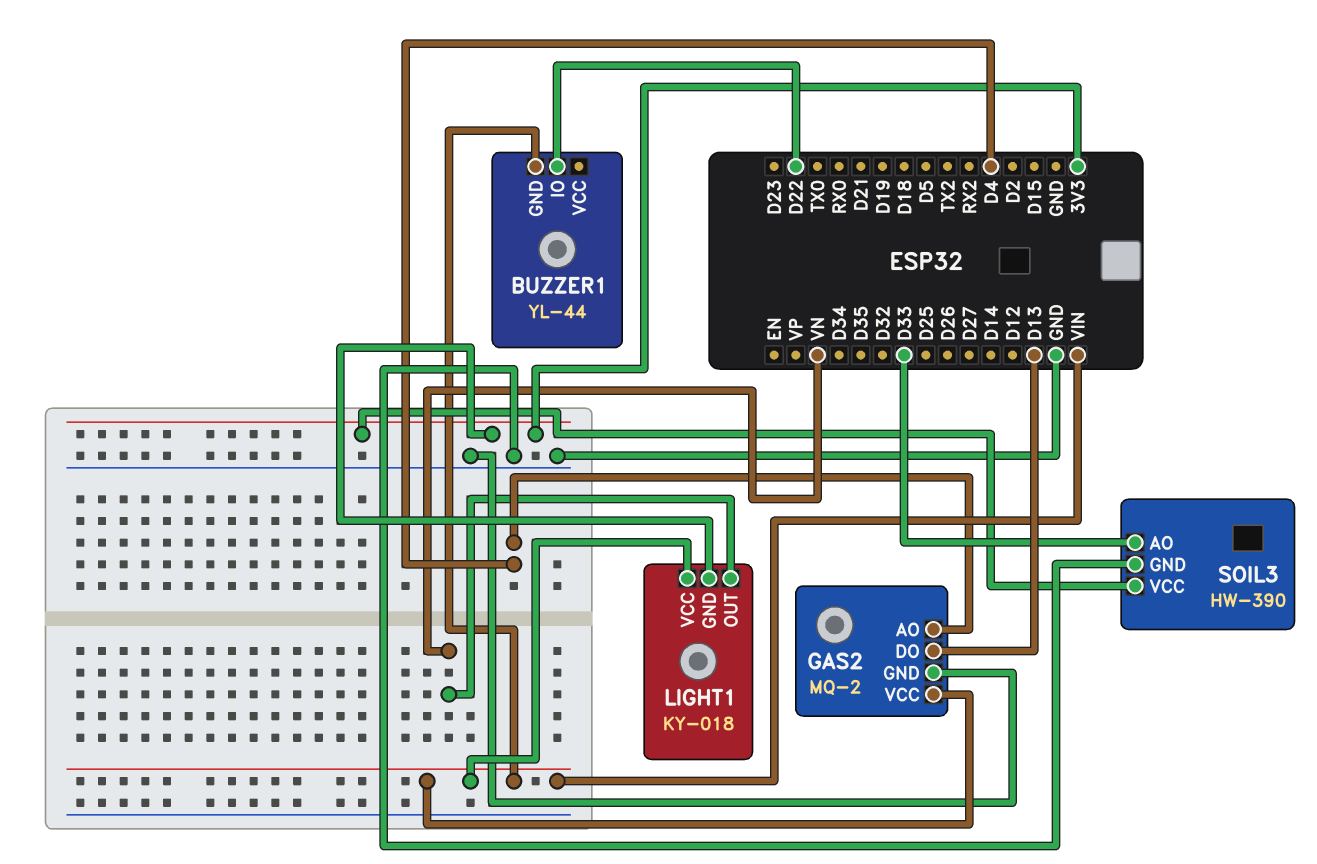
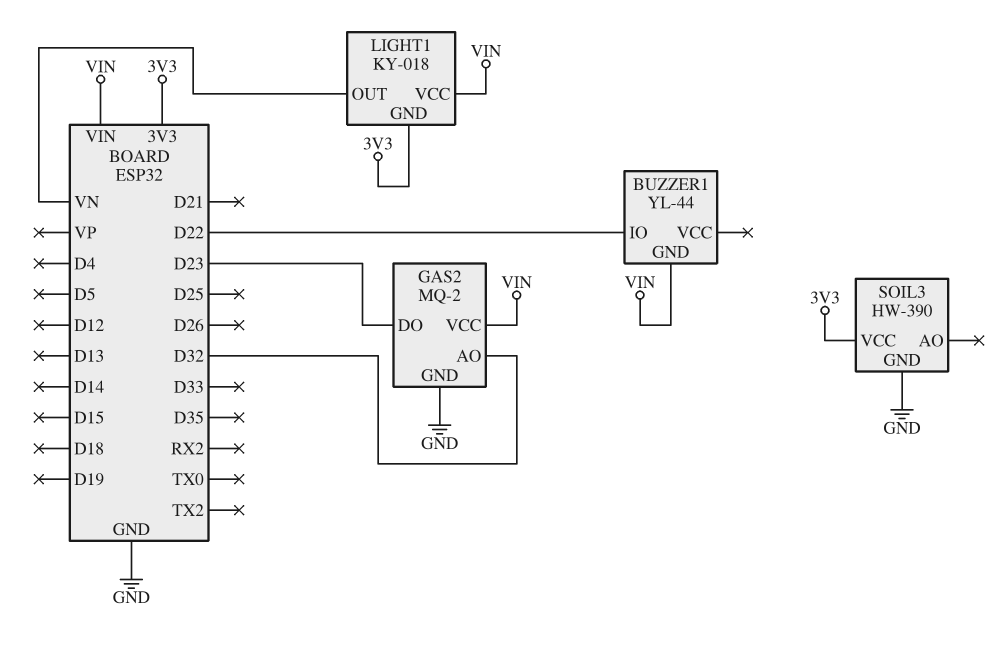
GAS2 pin AO: D4 -> D32
GAS2 pin DO: D13 -> D23
SOIL3 pin AO: D33 -> none

